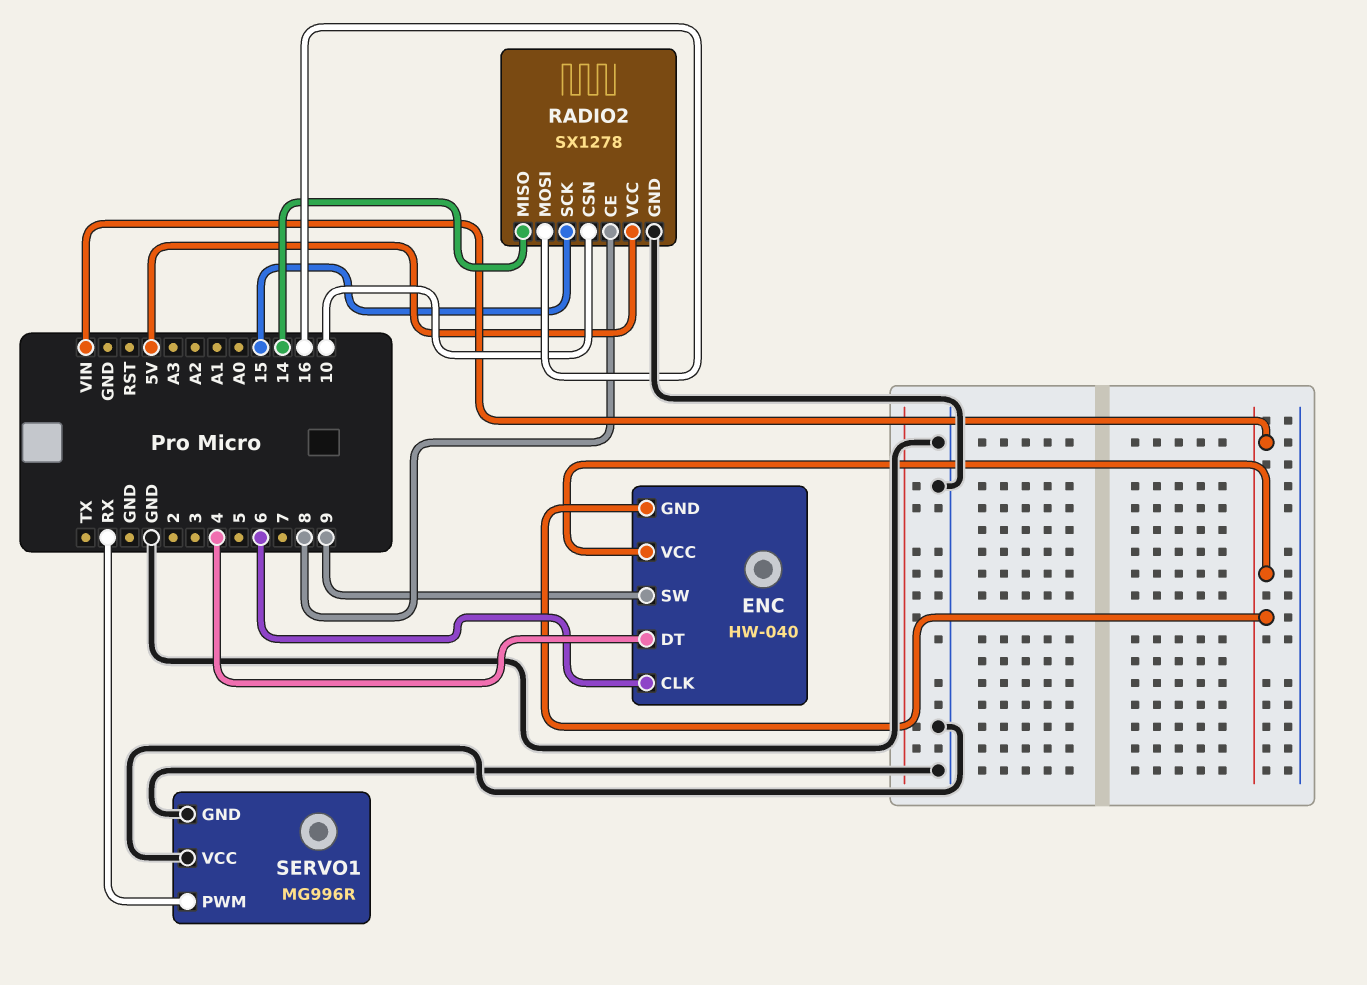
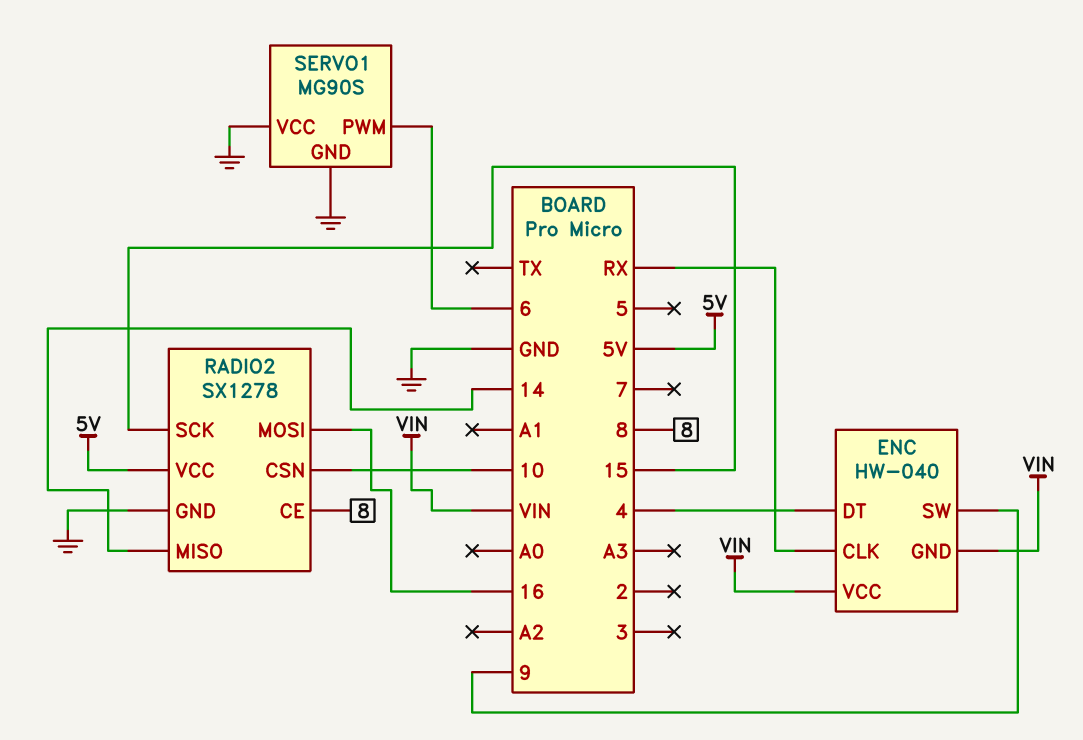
ENC pin CLK: 6 -> RX
SERVO1: MG996R -> MG90S
SERVO1 pin PWM: RX -> 6

